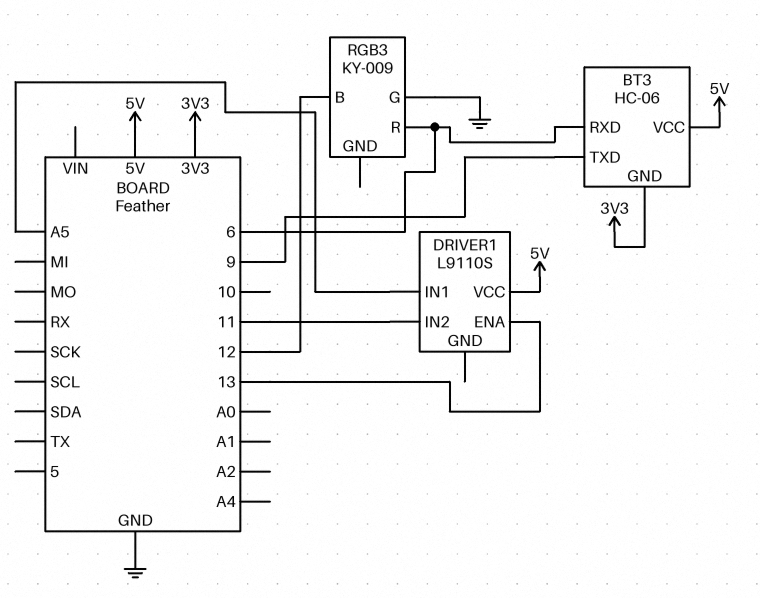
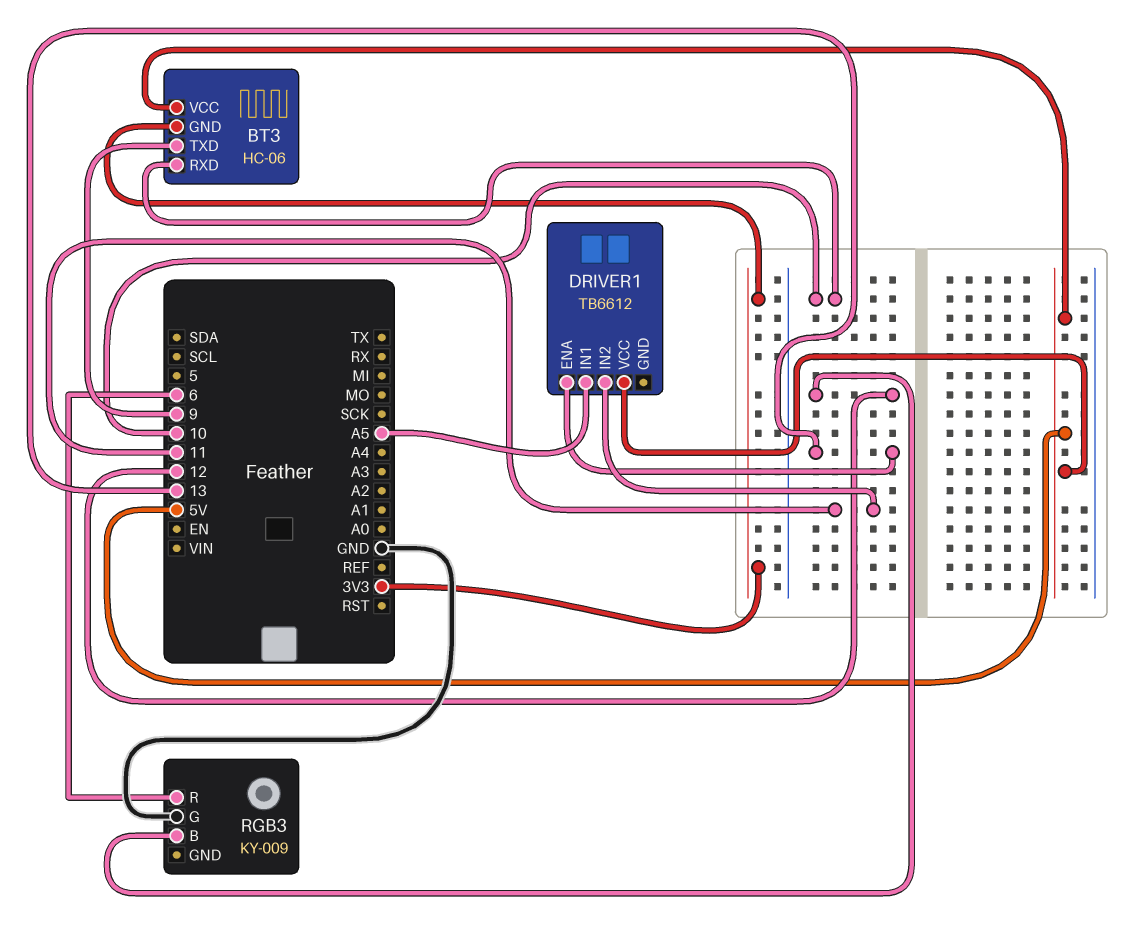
BT3 pin RXD: 6 -> 10
DRIVER1: L9110S -> TB6612

